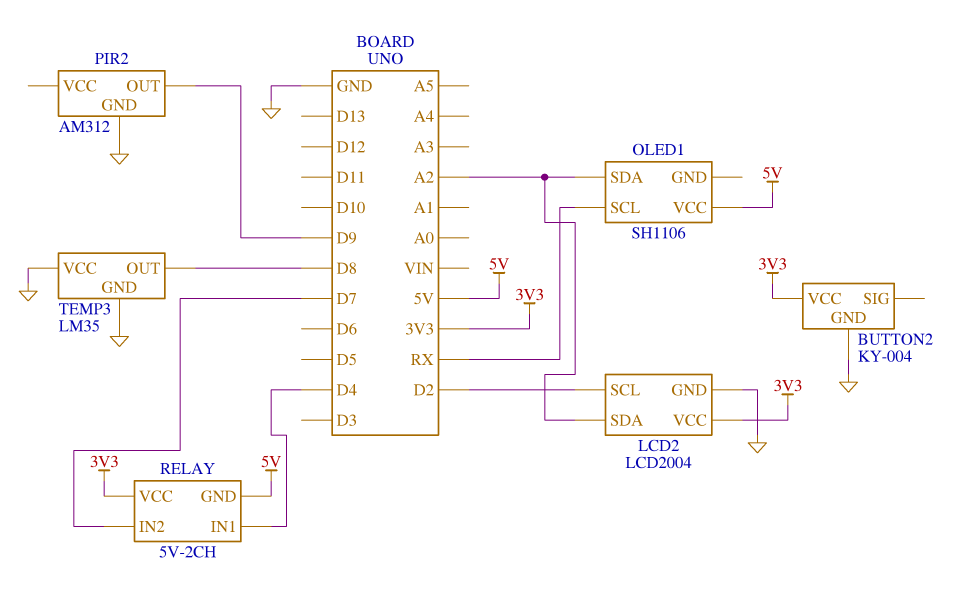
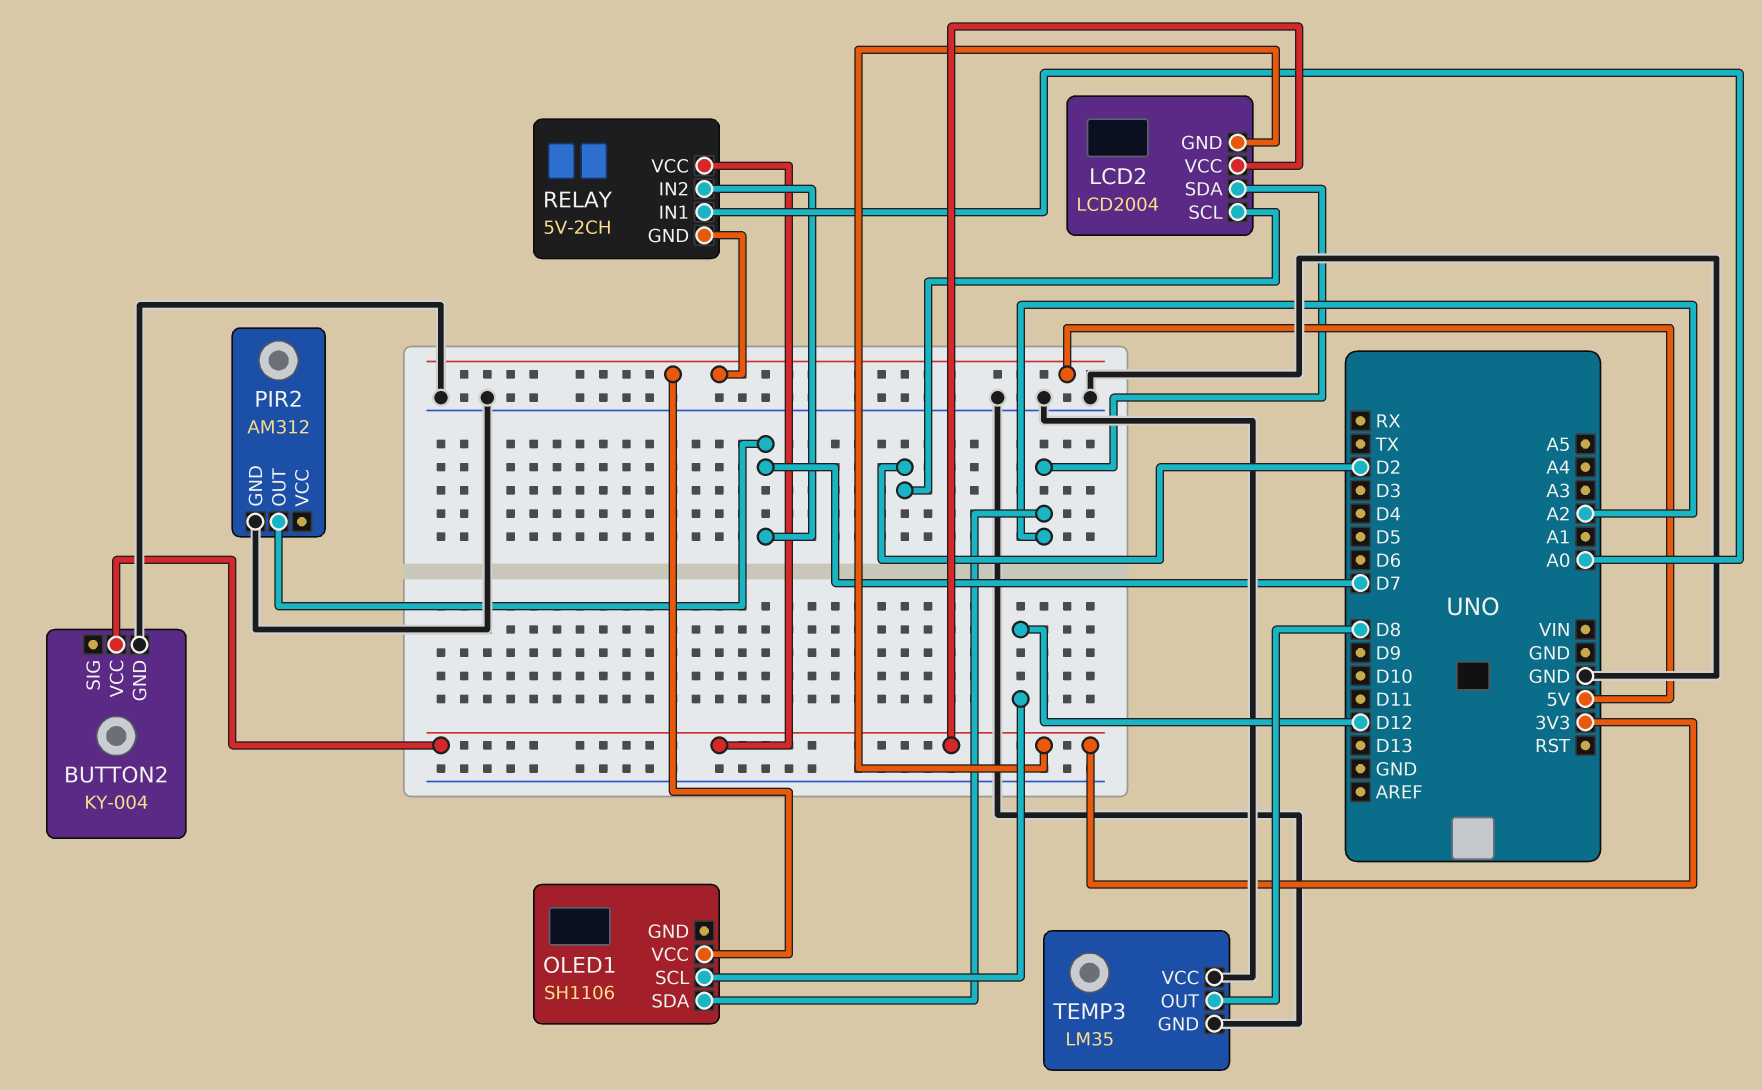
LCD2 pin GND: GND -> 3V3
OLED1 pin SCL: RX -> D12
PIR2 pin OUT: D9 -> D7
RELAY pin IN1: D4 -> A0

